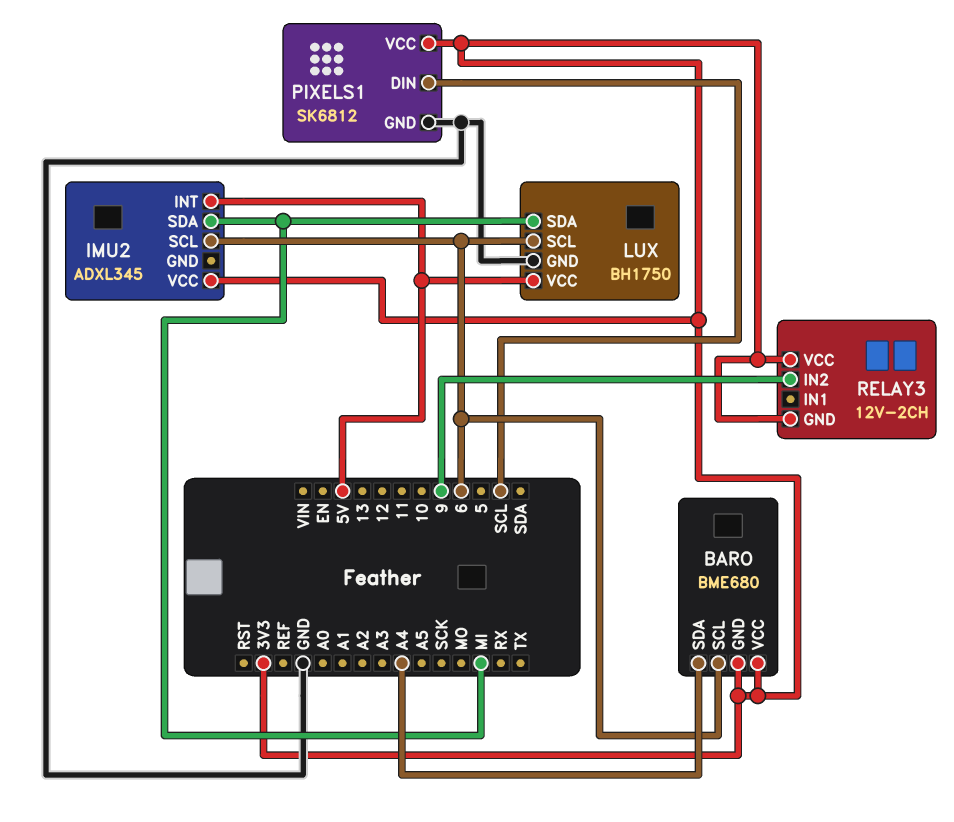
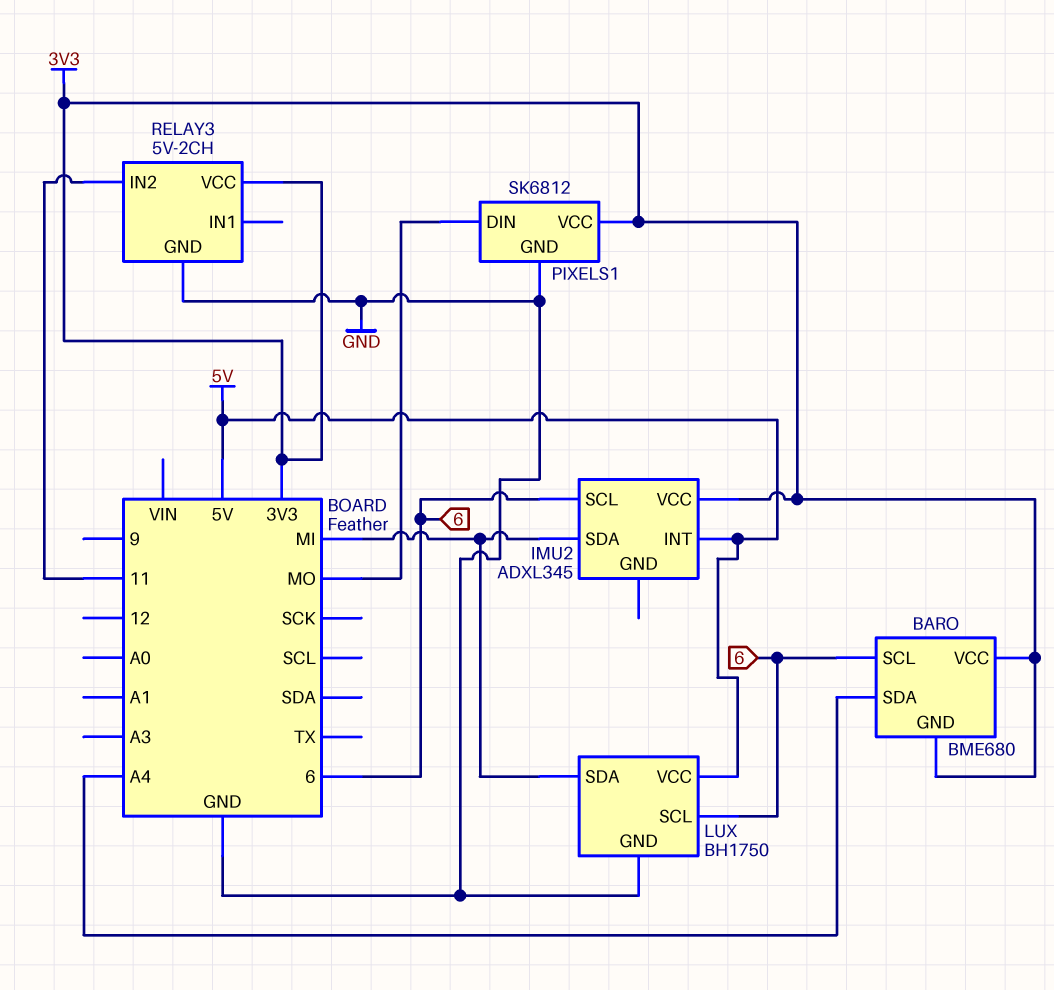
PIXELS1 pin DIN: SCL -> MO
RELAY3: 12V-2CH -> 5V-2CH
RELAY3 pin GND: 3V3 -> GND
RELAY3 pin IN2: 9 -> 11

